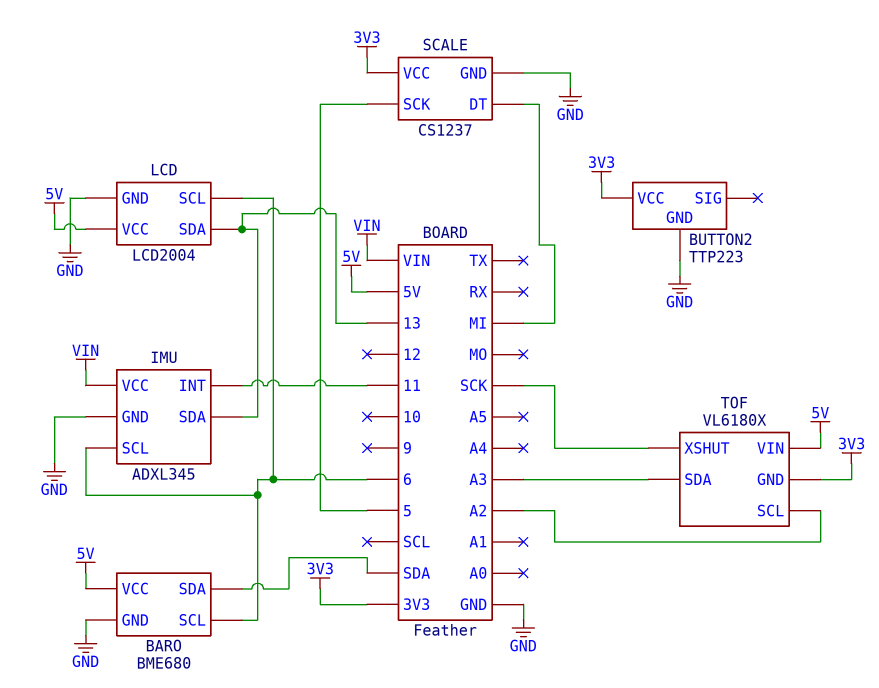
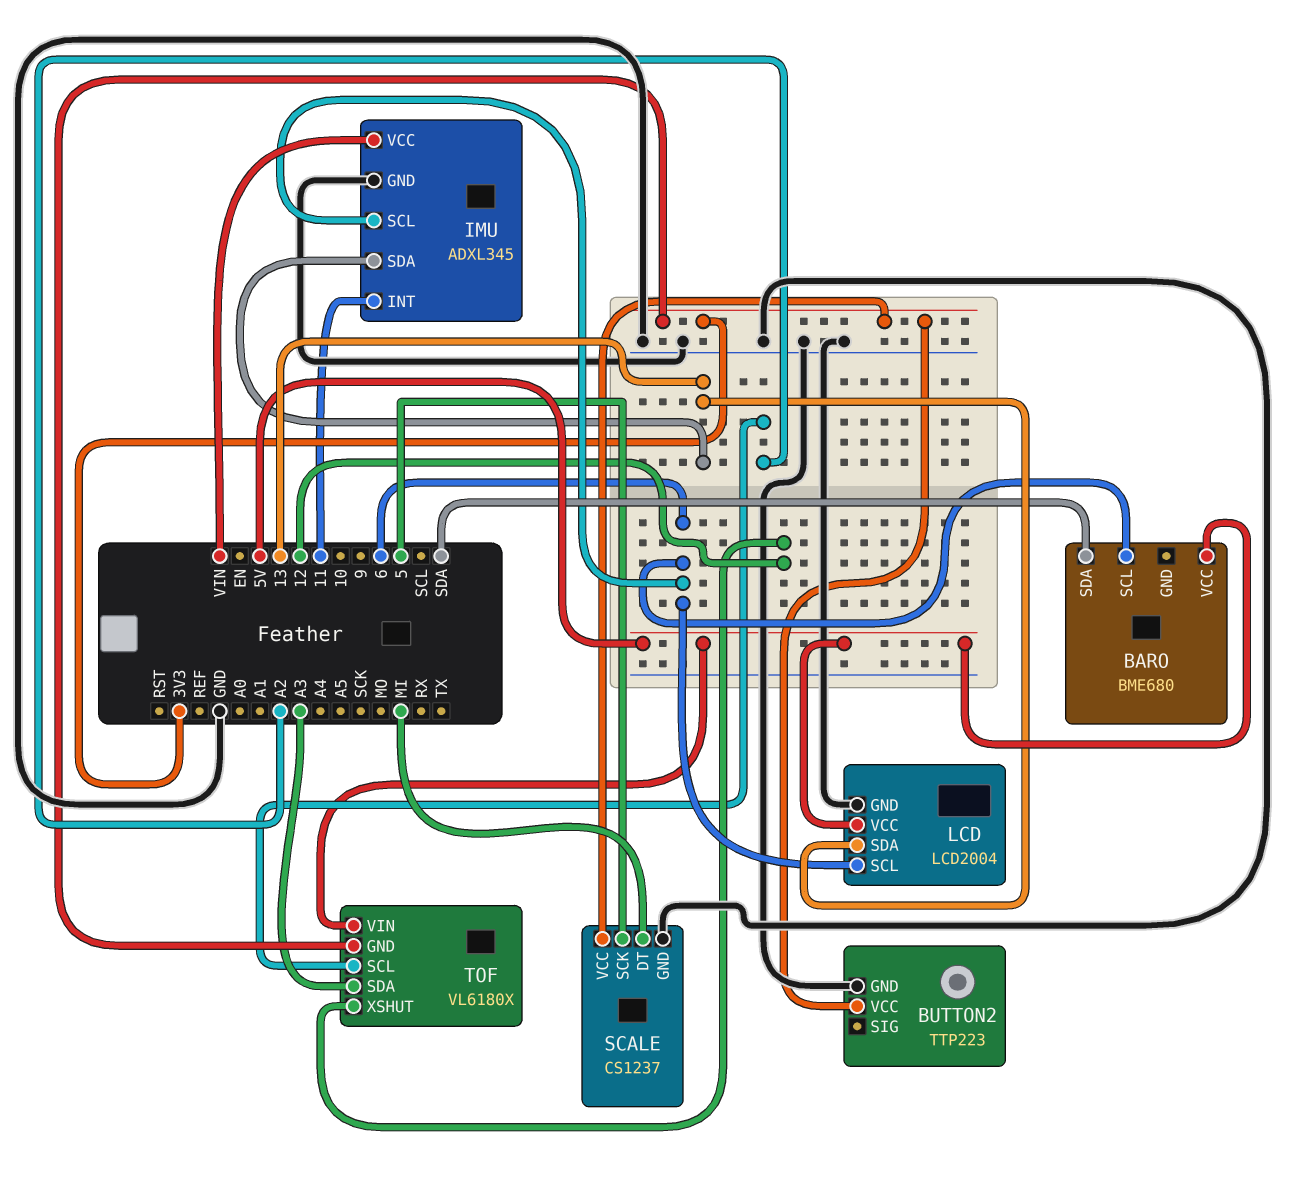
BARO pin GND: GND -> none
TOF pin XSHUT: SCK -> 12

